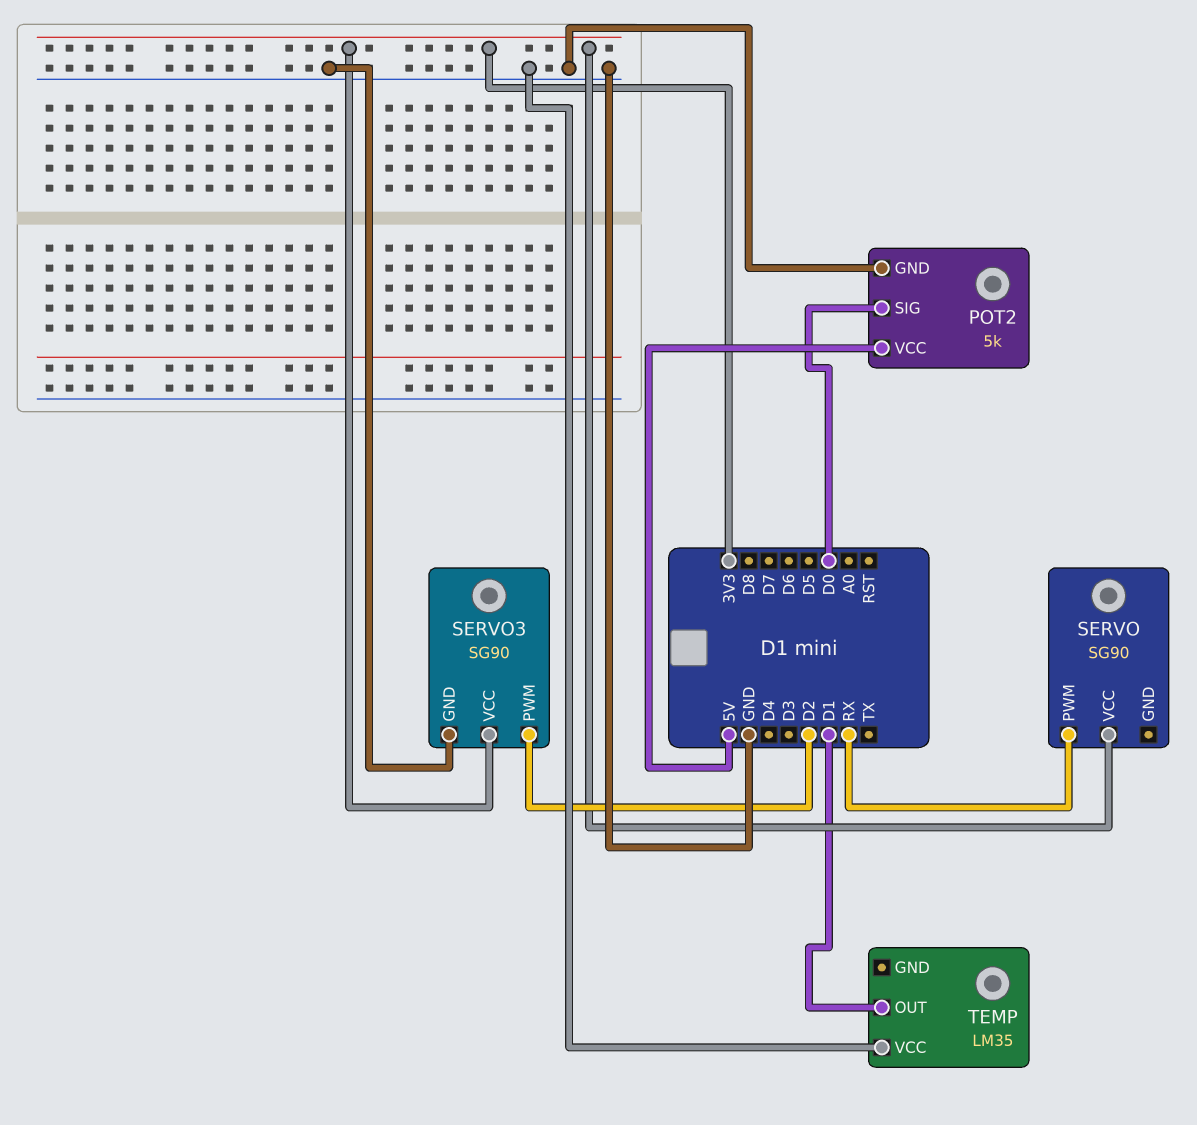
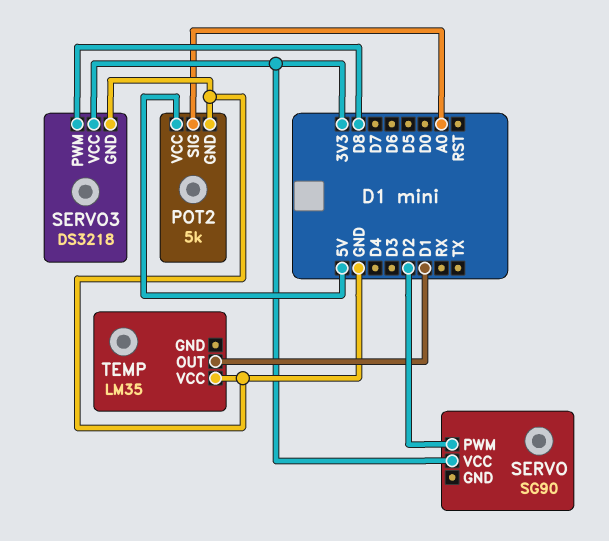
POT2 pin SIG: D0 -> A0
SERVO pin PWM: RX -> D2
SERVO3: SG90 -> DS3218
SERVO3 pin PWM: D2 -> D8

